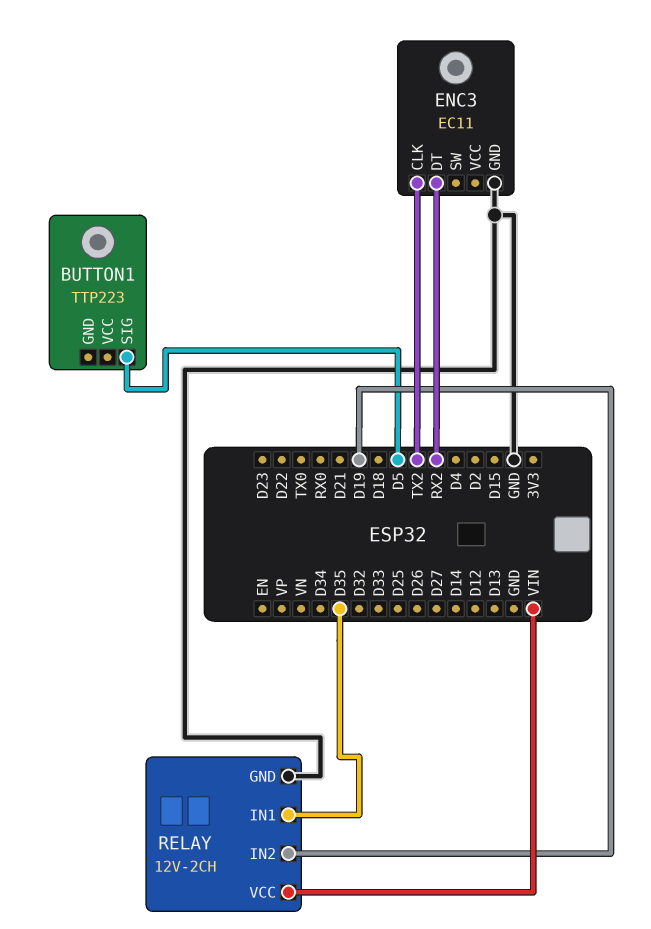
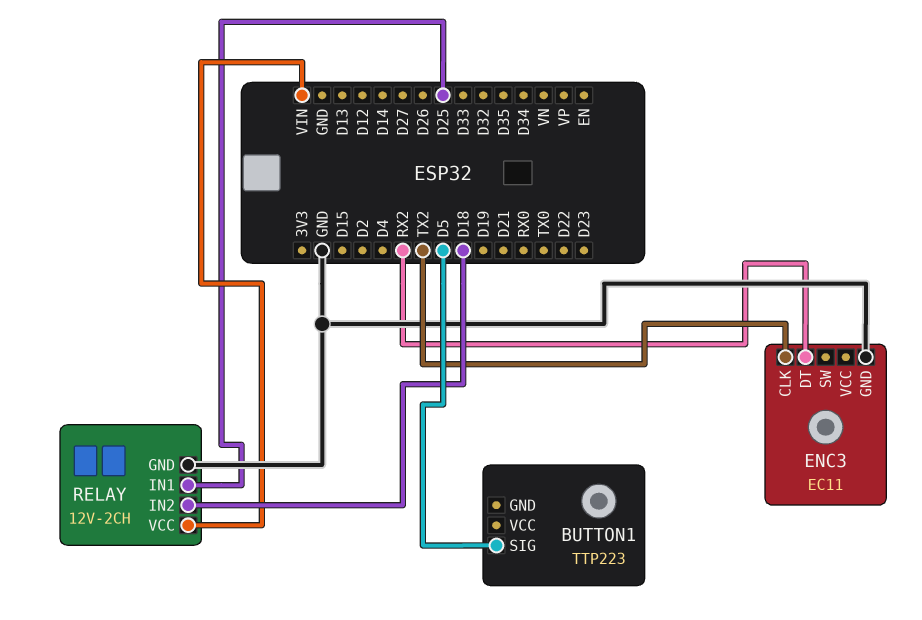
RELAY pin IN1: D35 -> D25
RELAY pin IN2: D19 -> D18

